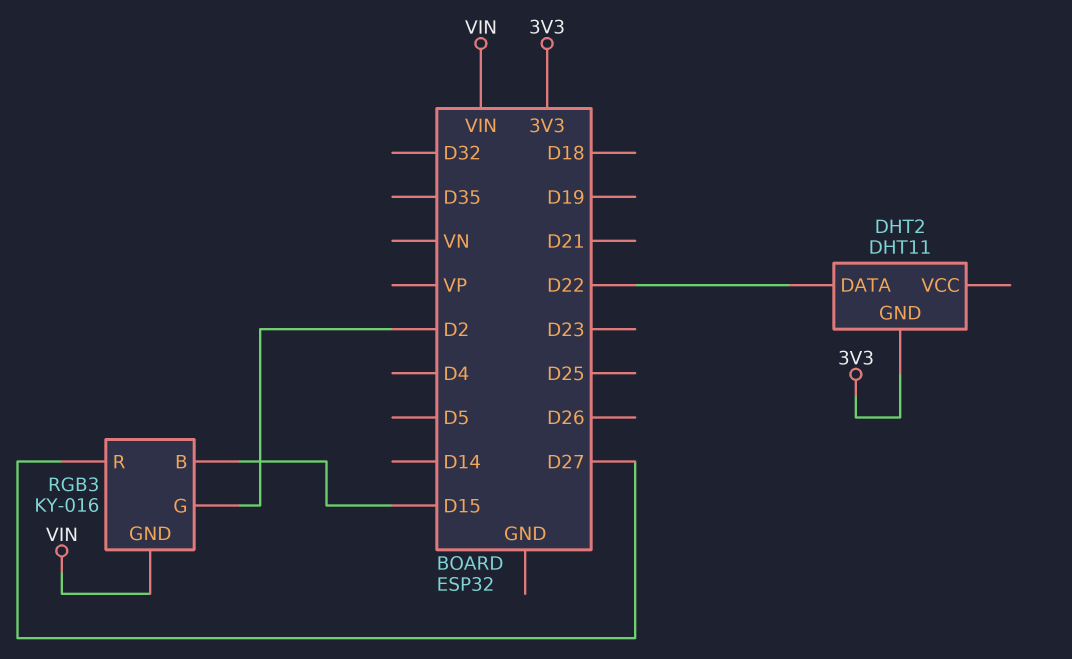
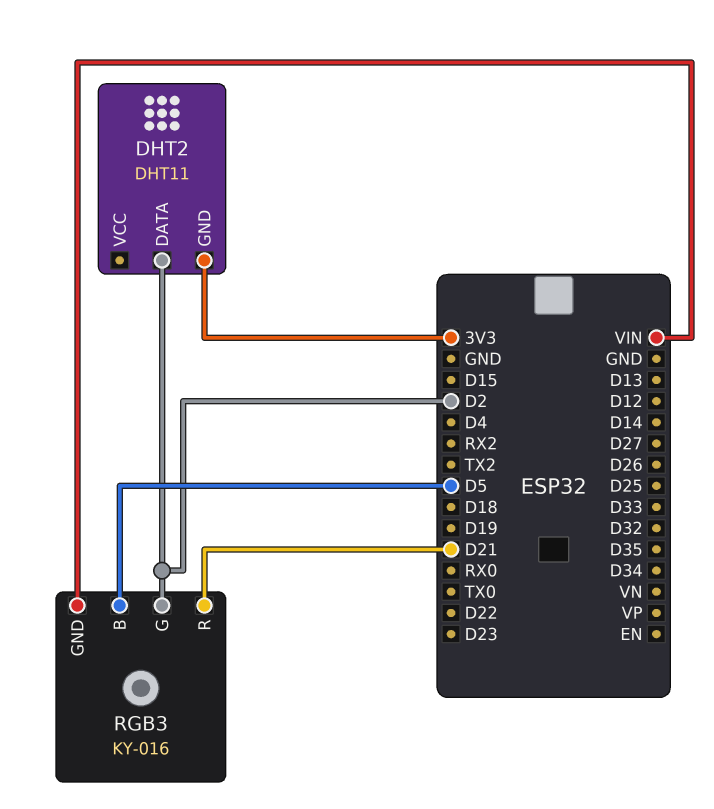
DHT2 pin DATA: D22 -> D2
RGB3 pin B: D15 -> D5
RGB3 pin R: D27 -> D21

